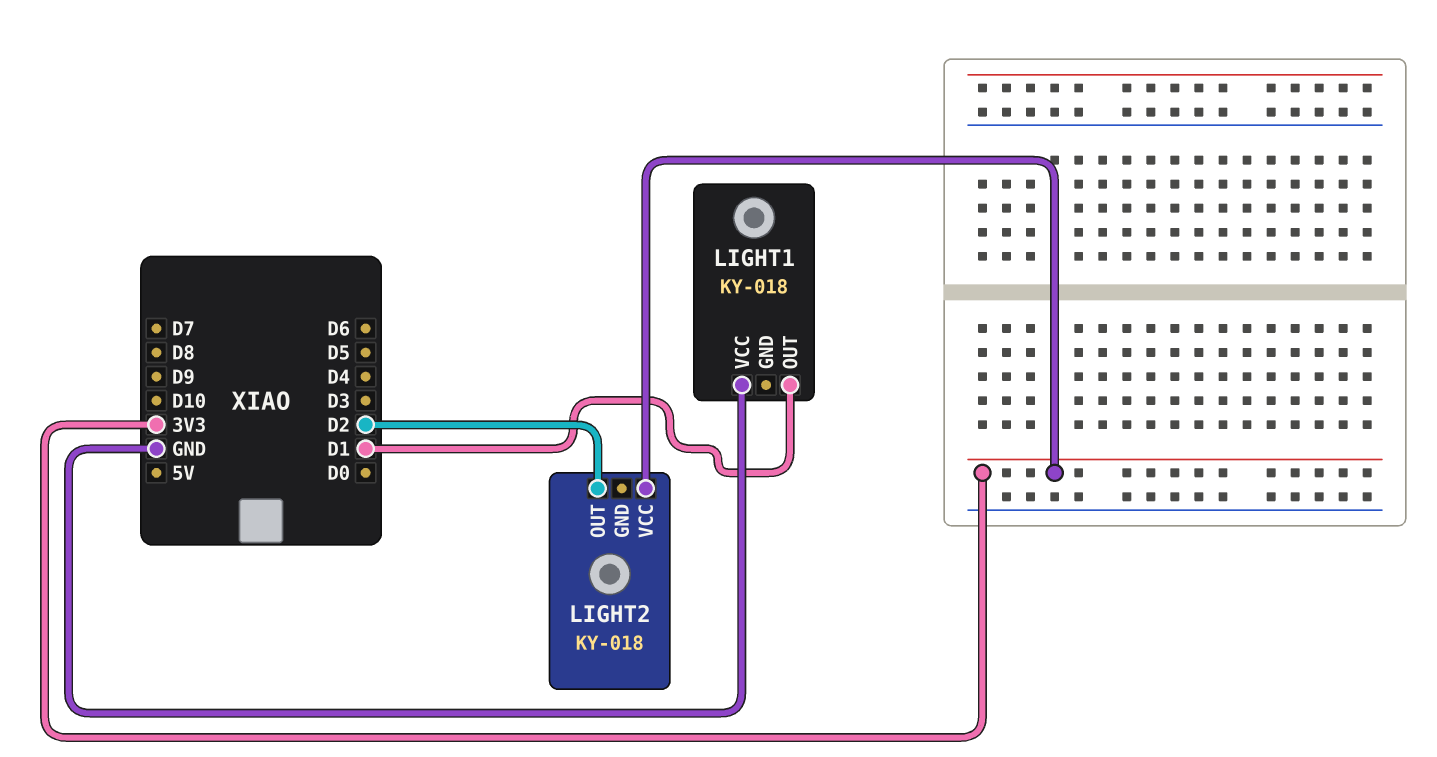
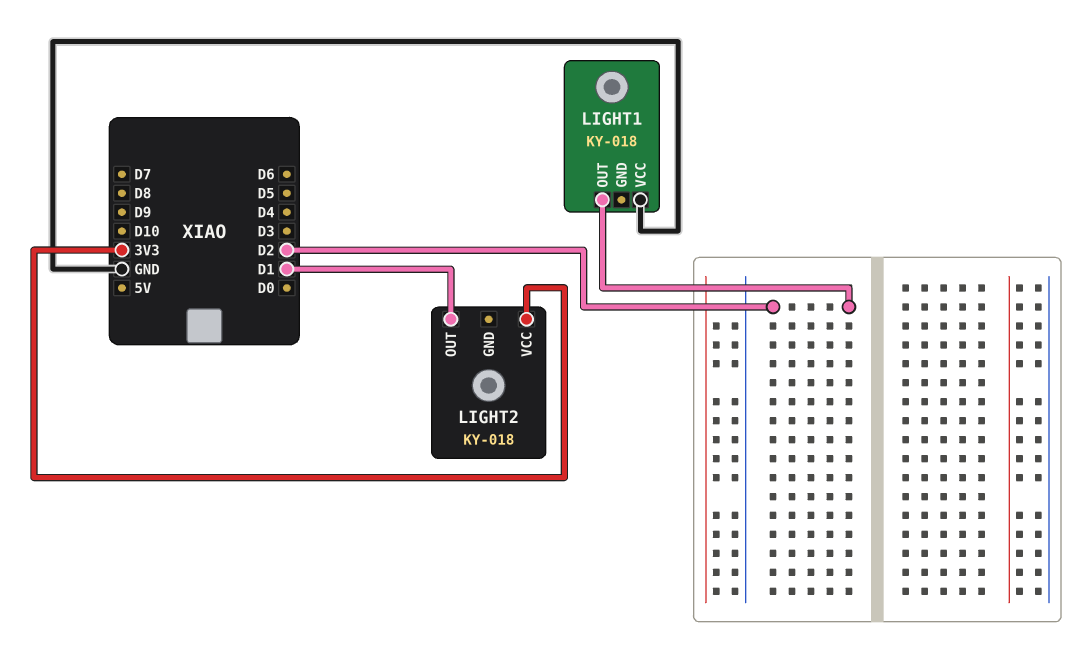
LIGHT1 pin OUT: D1 -> D2
LIGHT2 pin OUT: D2 -> D1

